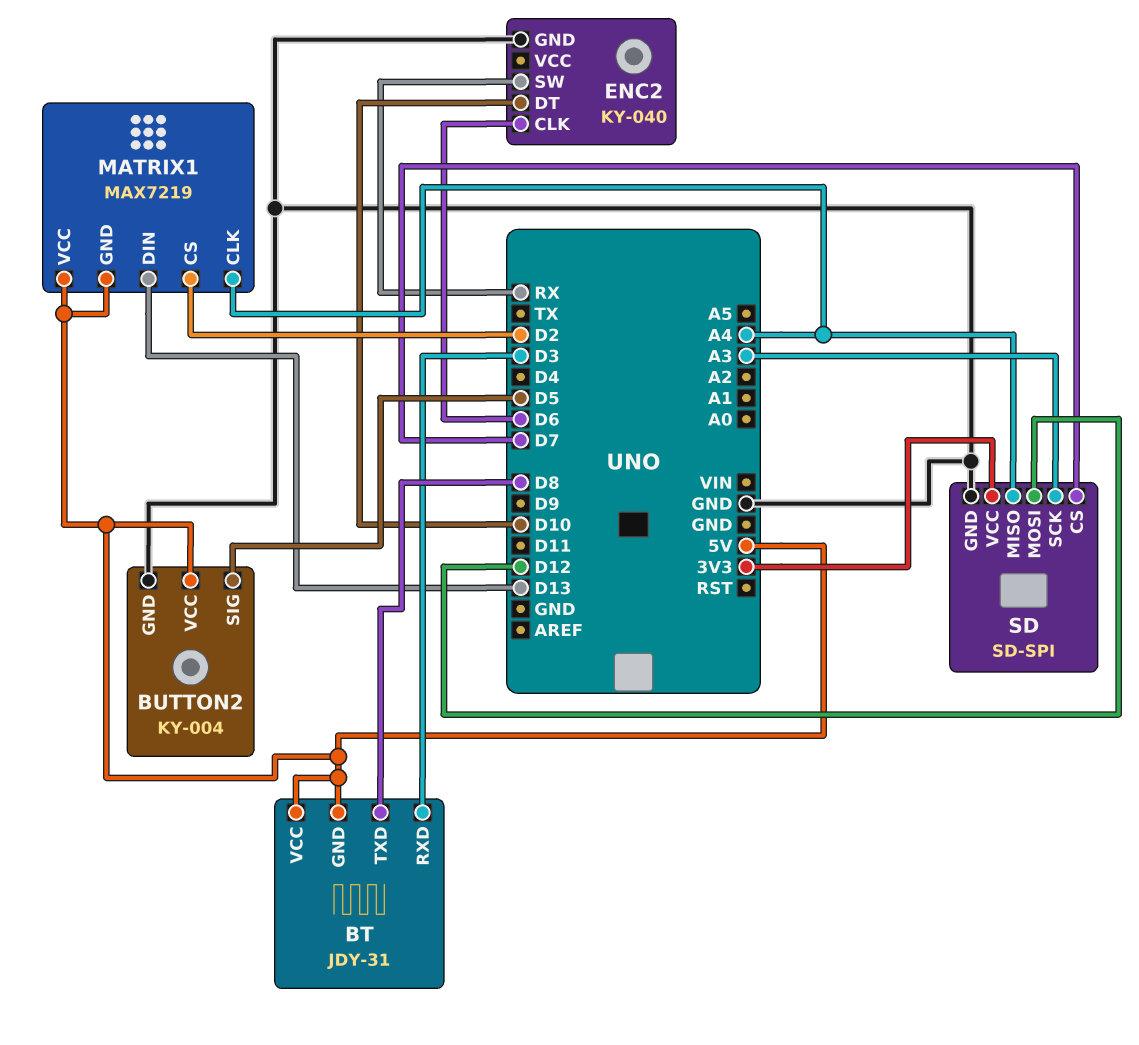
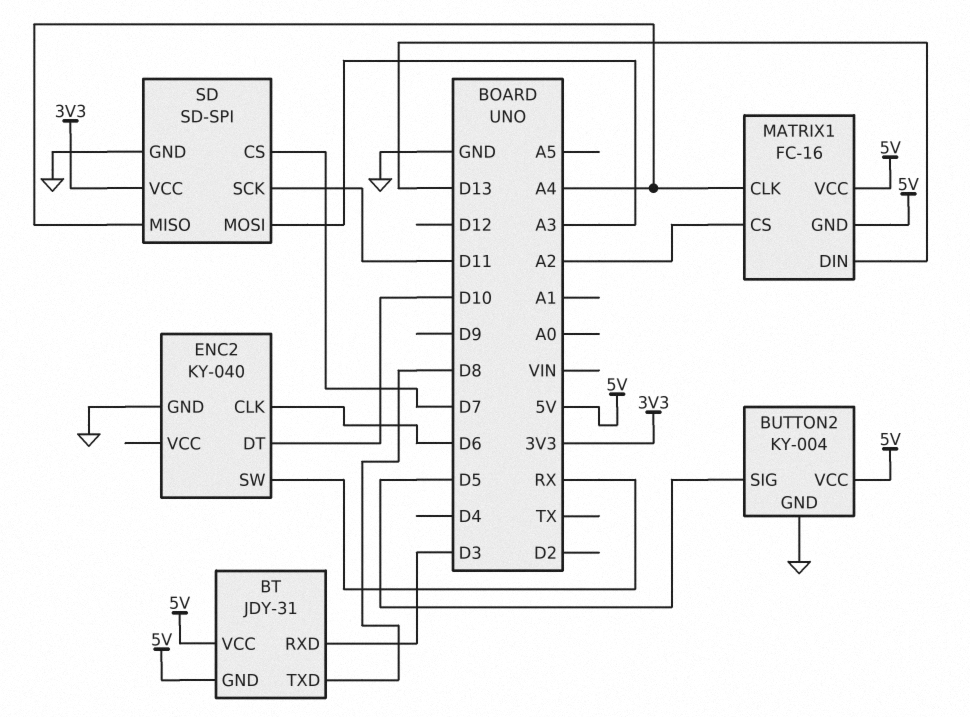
MATRIX1: MAX7219 -> FC-16
MATRIX1 pin CS: D2 -> A2
SD pin MOSI: D12 -> A3
SD pin SCK: A3 -> D11

